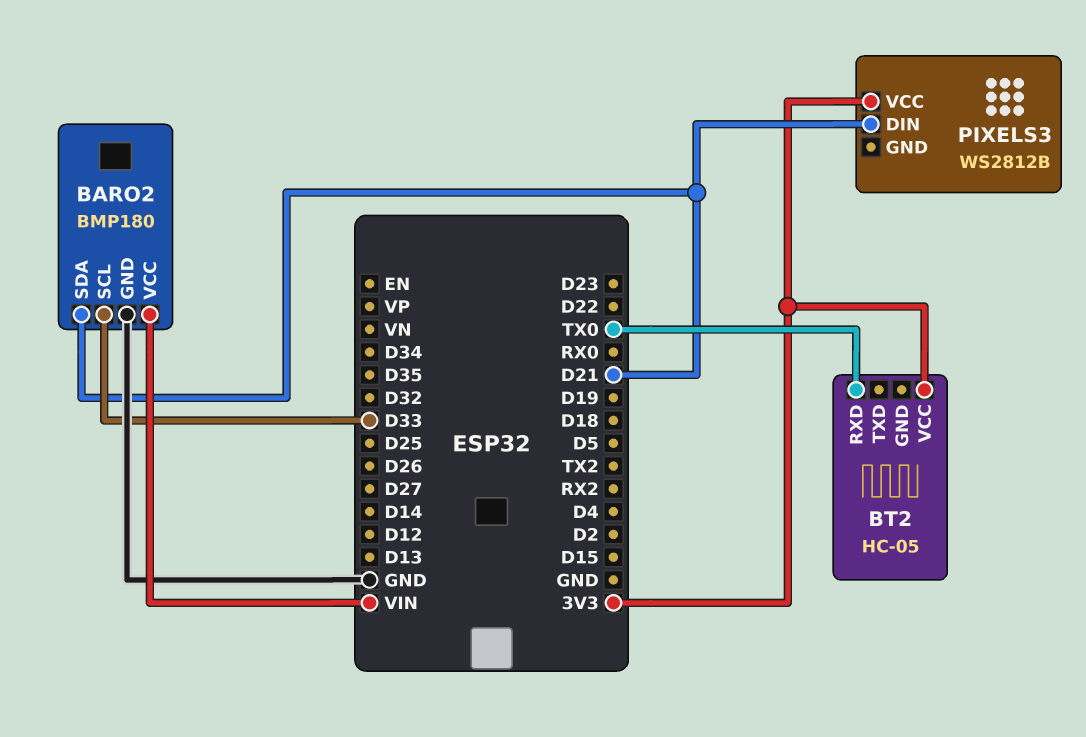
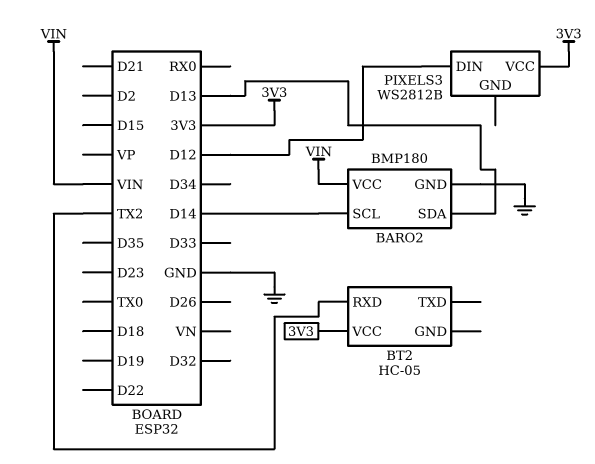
BARO2 pin SCL: D33 -> D14
BARO2 pin SDA: D21 -> D13
BT2 pin RXD: TX0 -> TX2
PIXELS3 pin DIN: D21 -> D12

